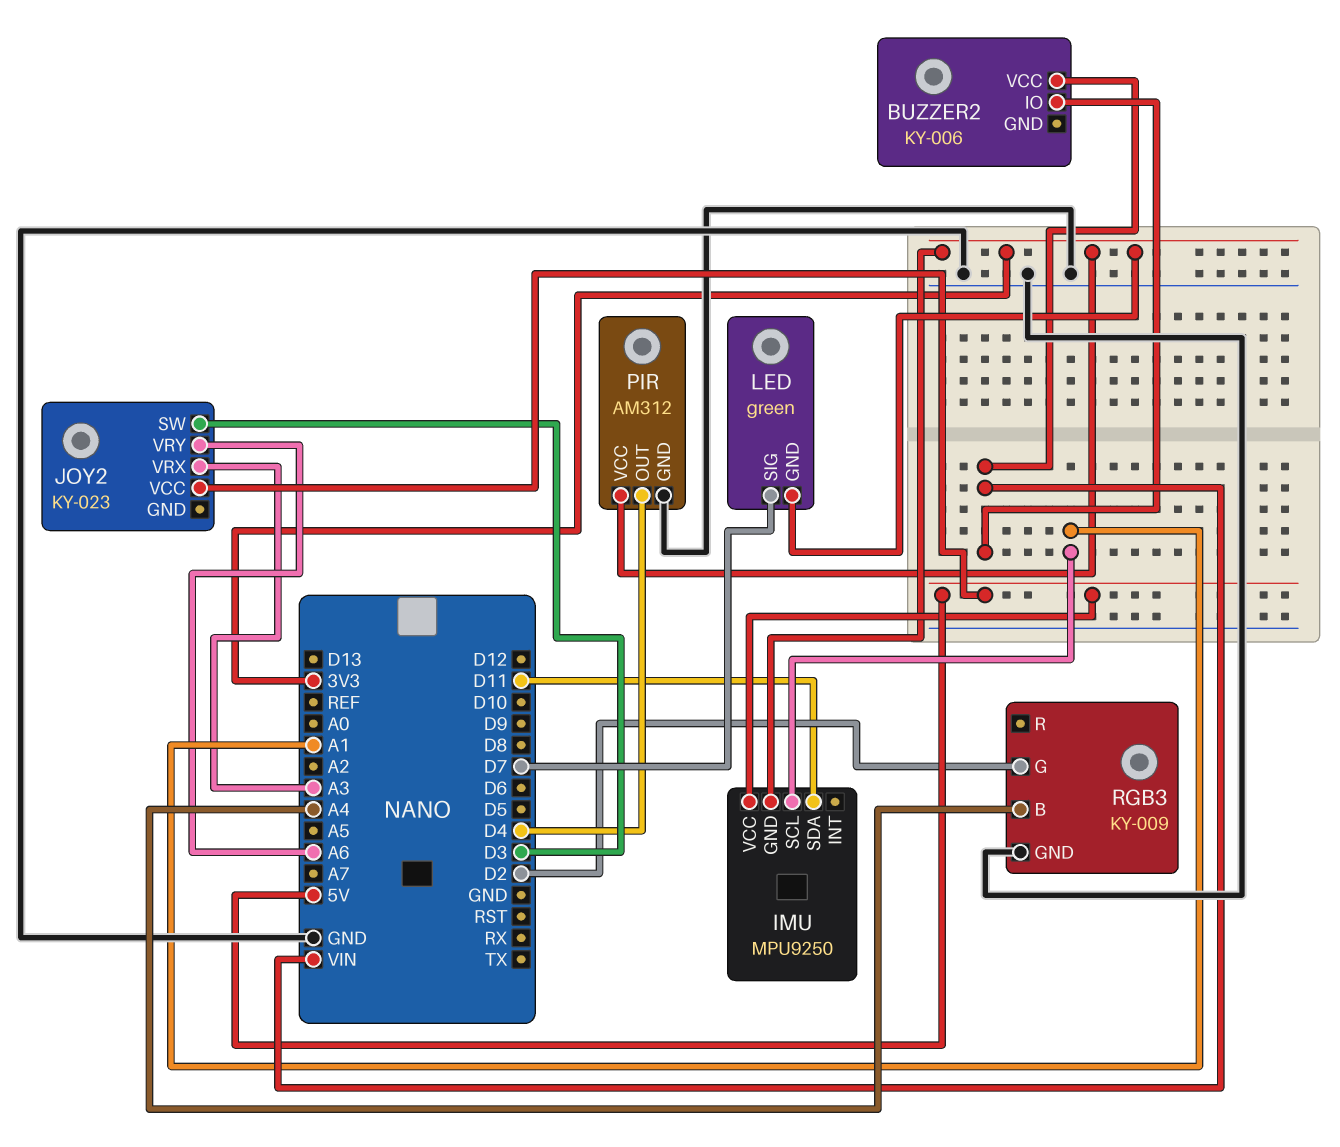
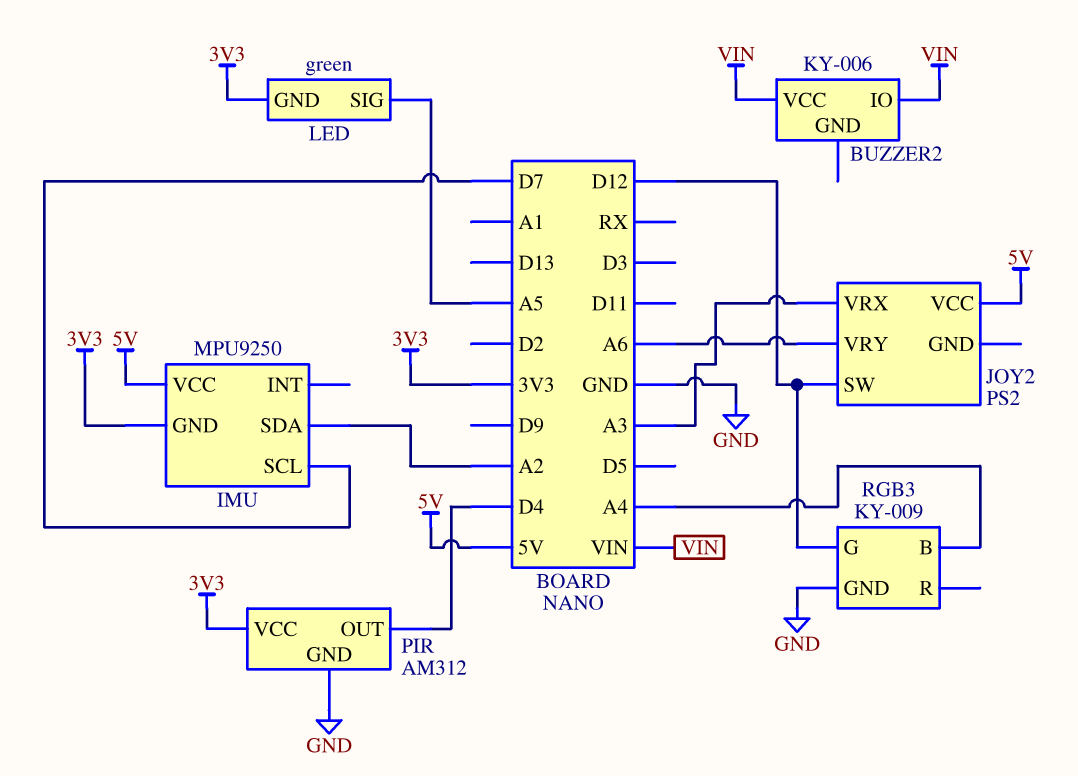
IMU pin SCL: A1 -> D7
IMU pin SDA: D11 -> A2
JOY2: KY-023 -> PS2
JOY2 pin SW: D3 -> D12
LED pin SIG: D7 -> A5
RGB3 pin G: D2 -> D12

